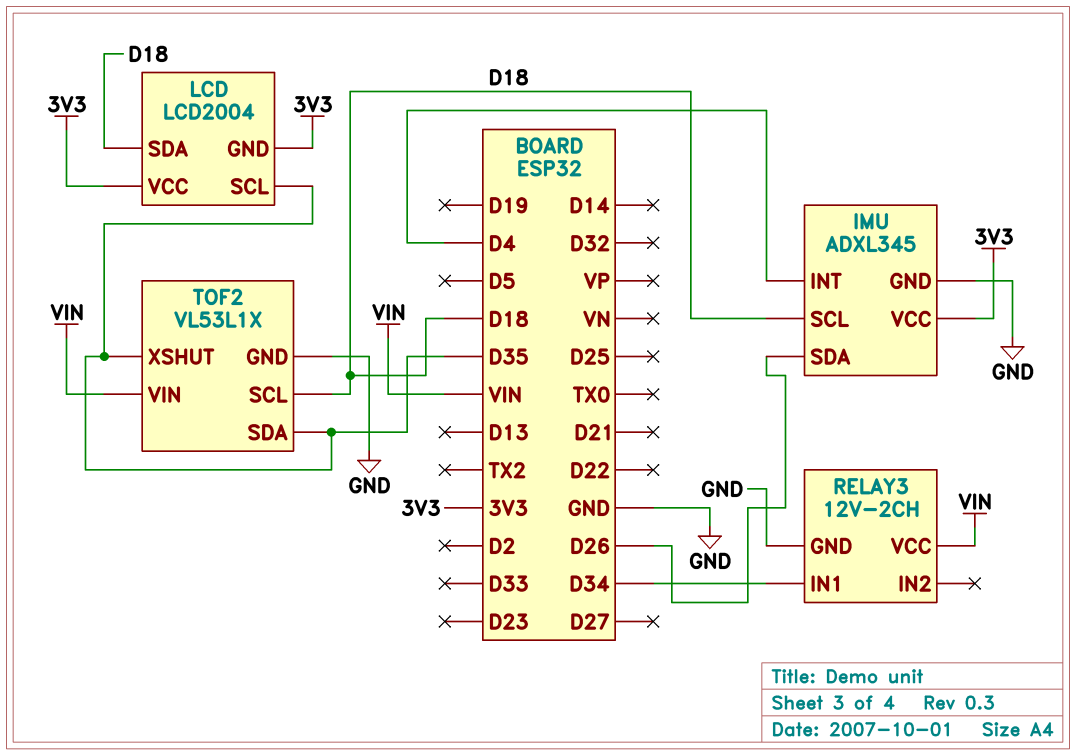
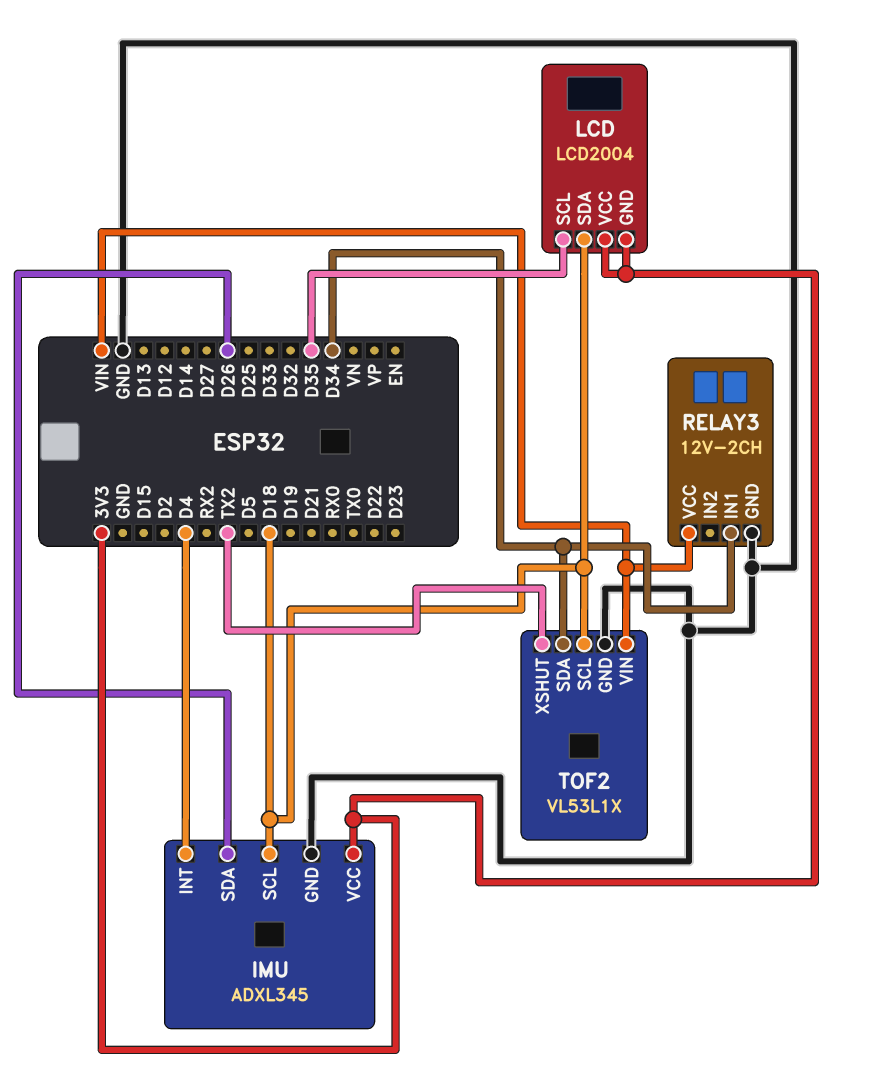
TOF2 pin SDA: D35 -> D34
TOF2 pin XSHUT: D35 -> TX2

